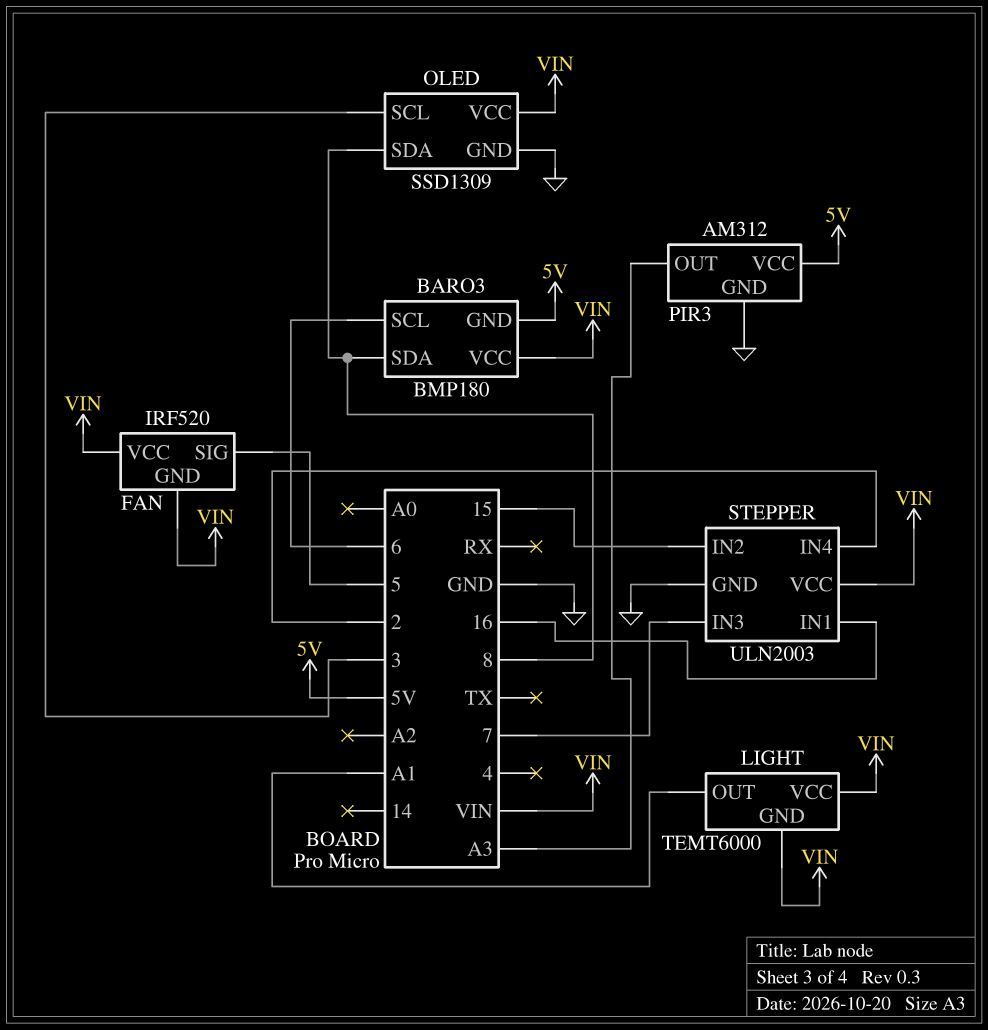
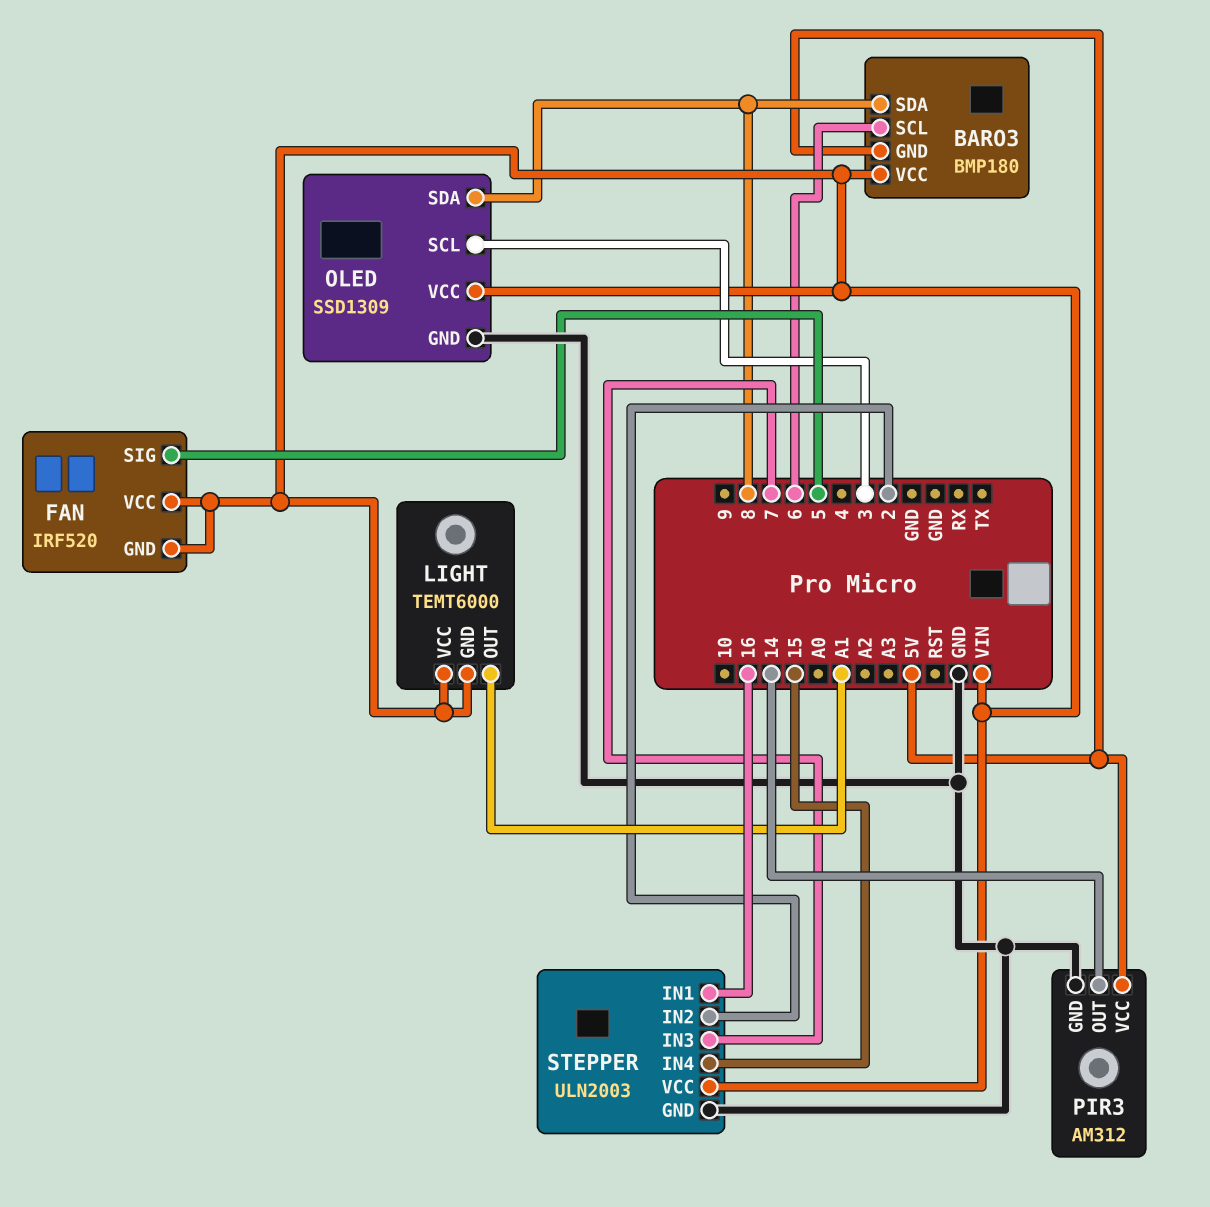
PIR3 pin OUT: A3 -> 14
STEPPER pin IN2: 15 -> 2
STEPPER pin IN4: 2 -> 15

